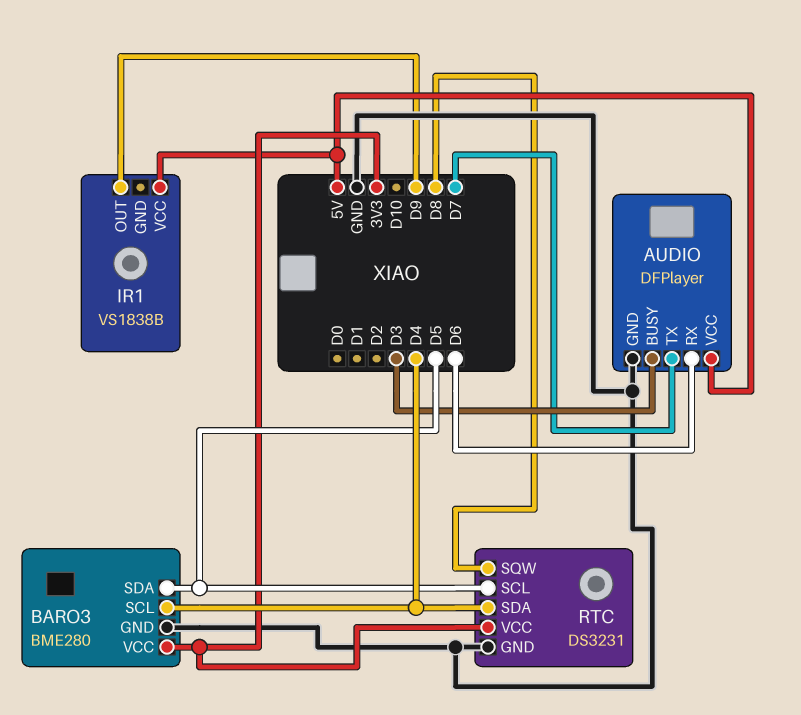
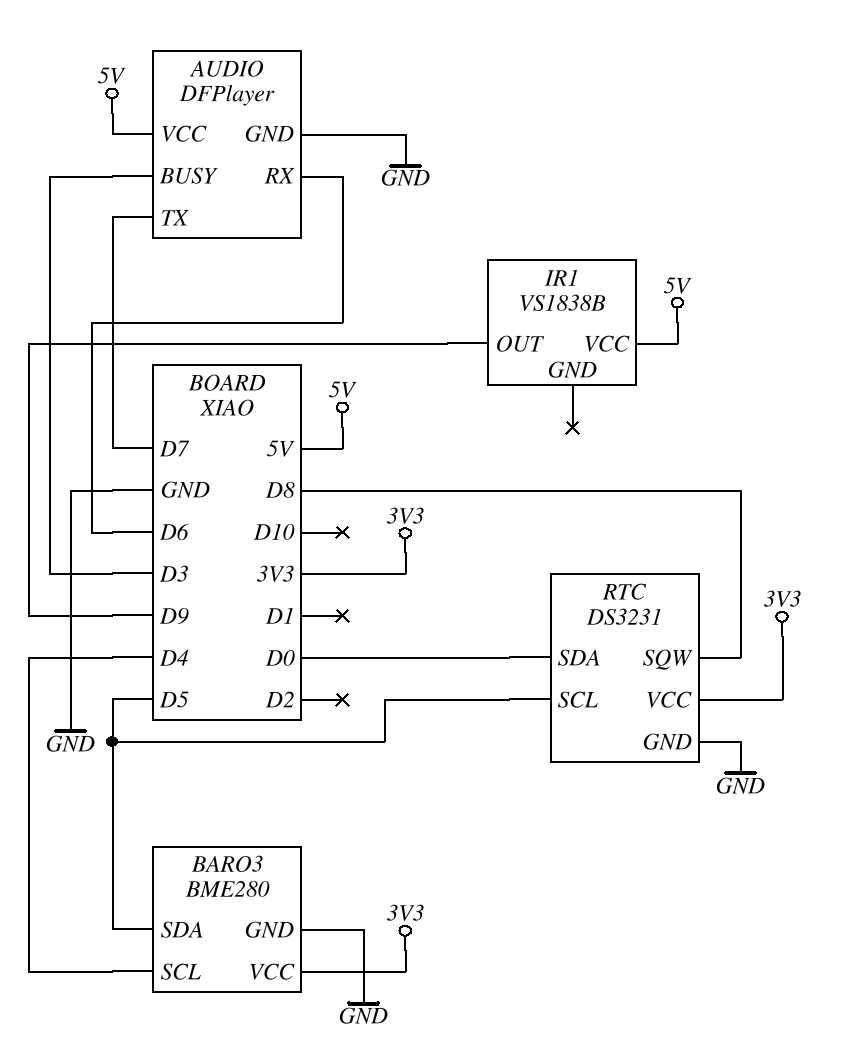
RTC pin SDA: D4 -> D0

